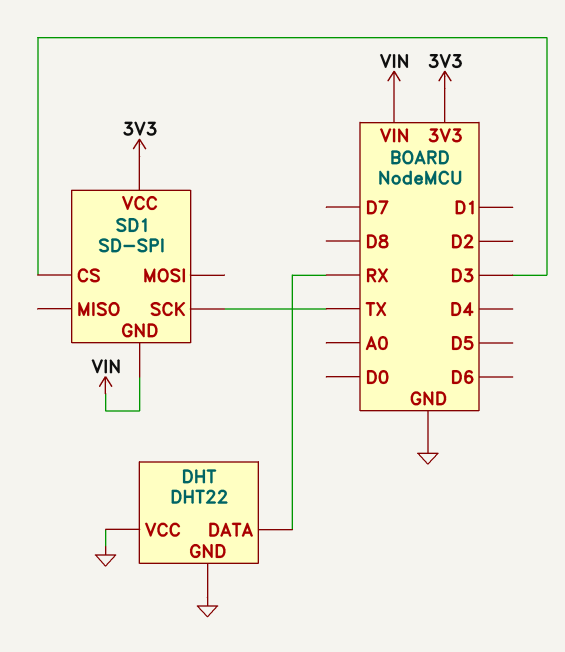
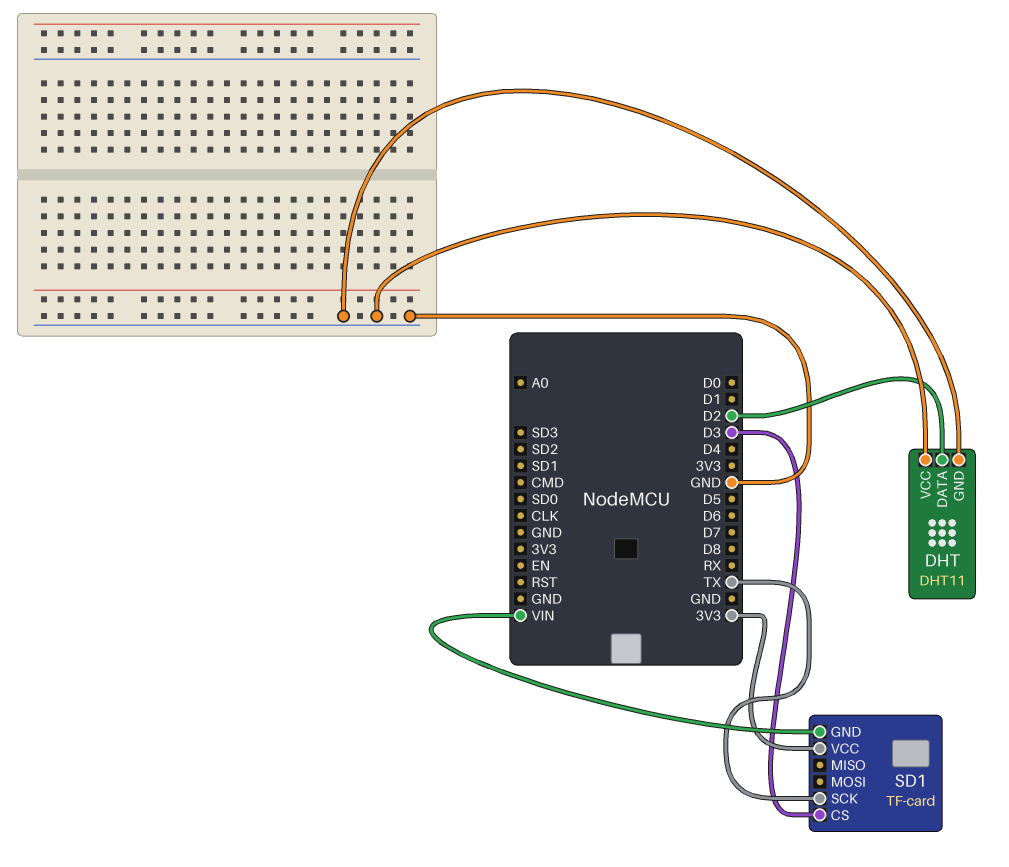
DHT: DHT22 -> DHT11
DHT pin DATA: RX -> D2
SD1: SD-SPI -> TF-card

